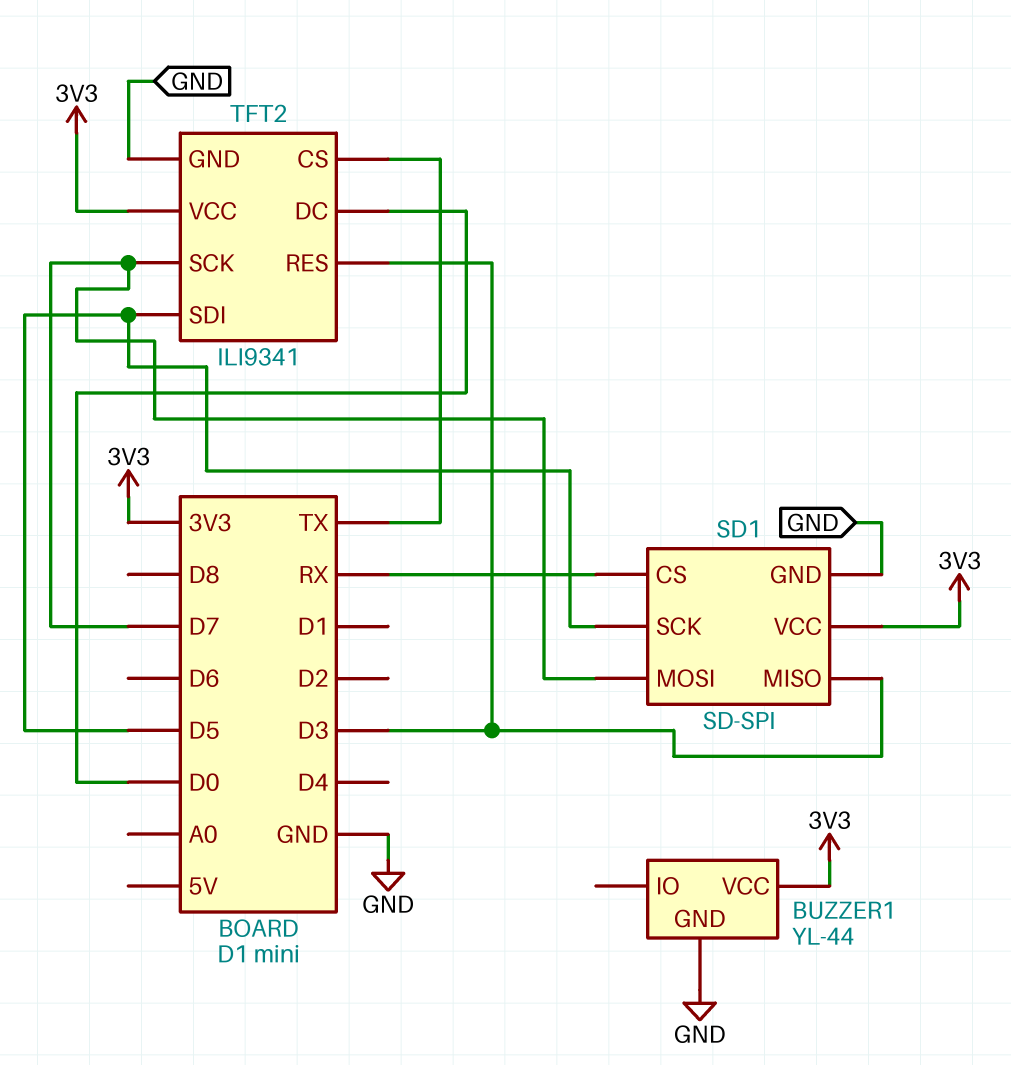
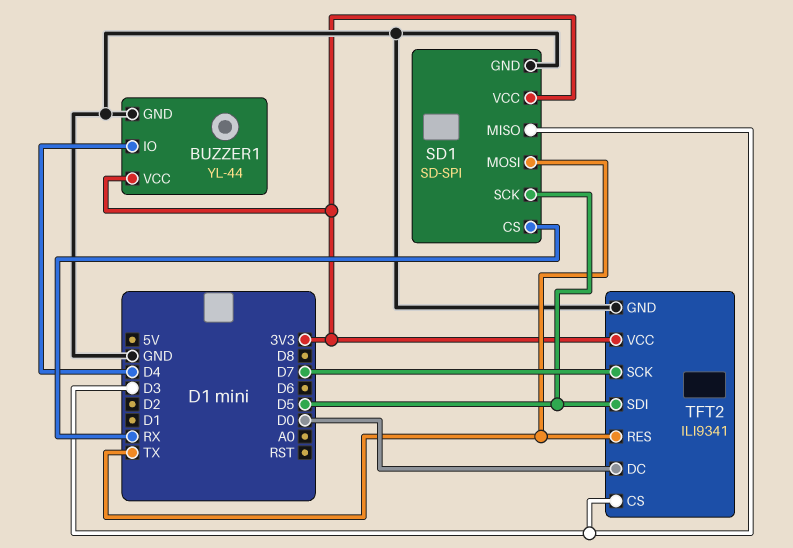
BUZZER1 pin IO: none -> D4
SD1 pin MOSI: D7 -> TX
TFT2 pin CS: TX -> D3
TFT2 pin RES: D3 -> TX

